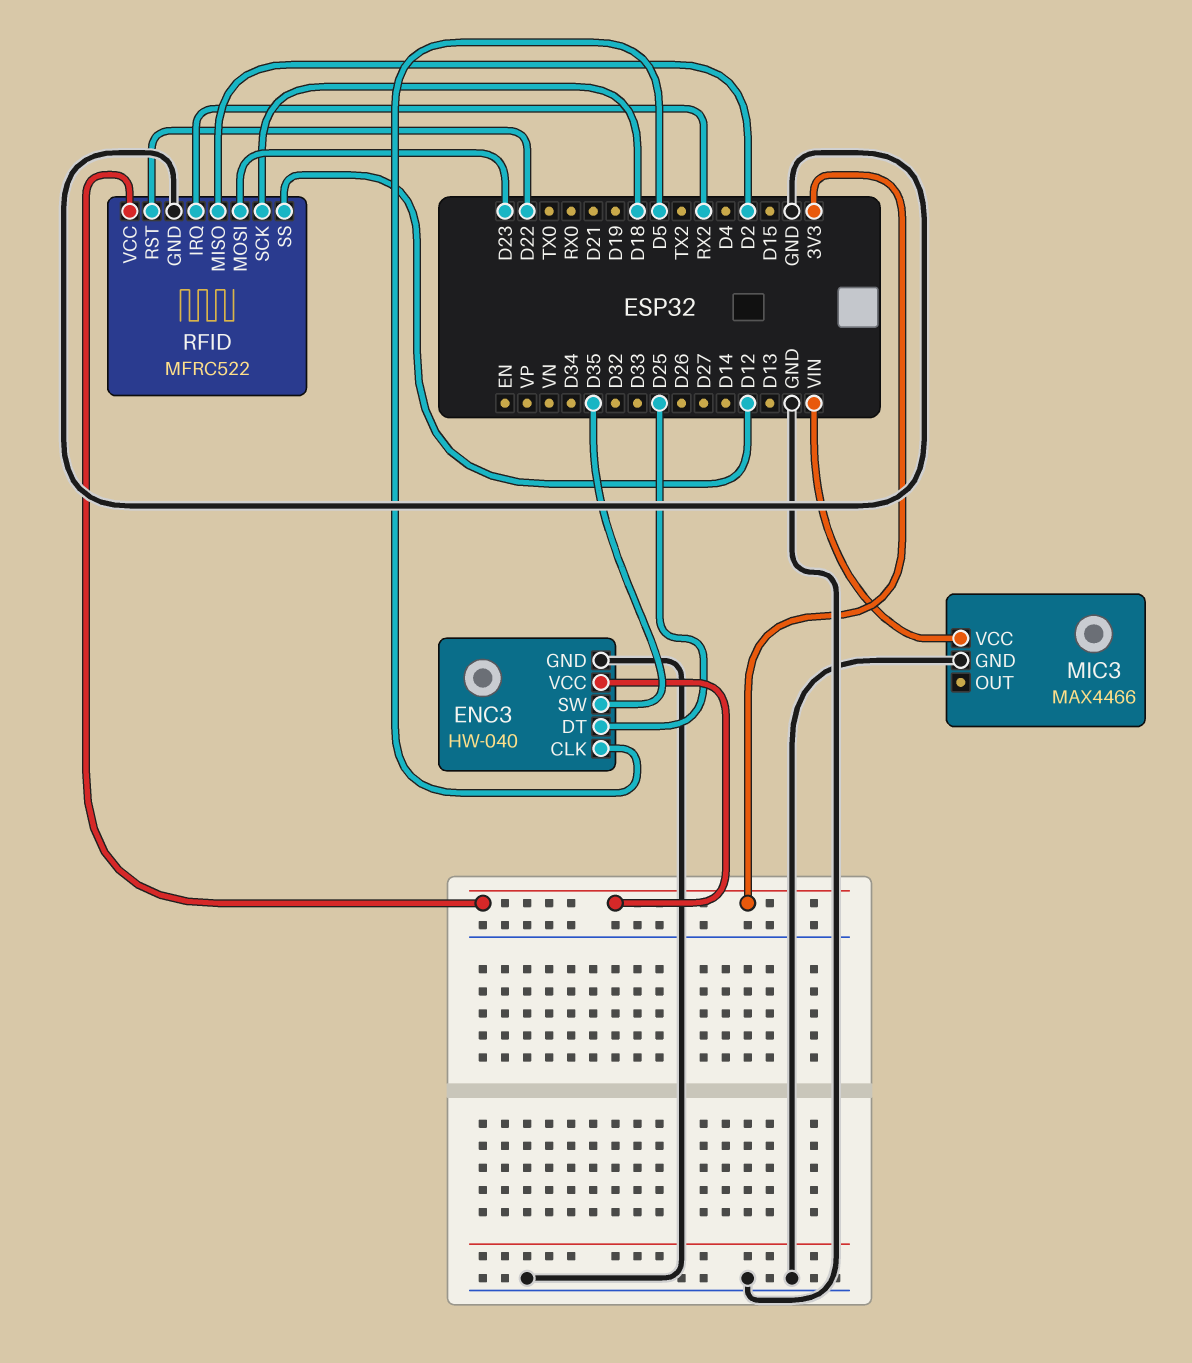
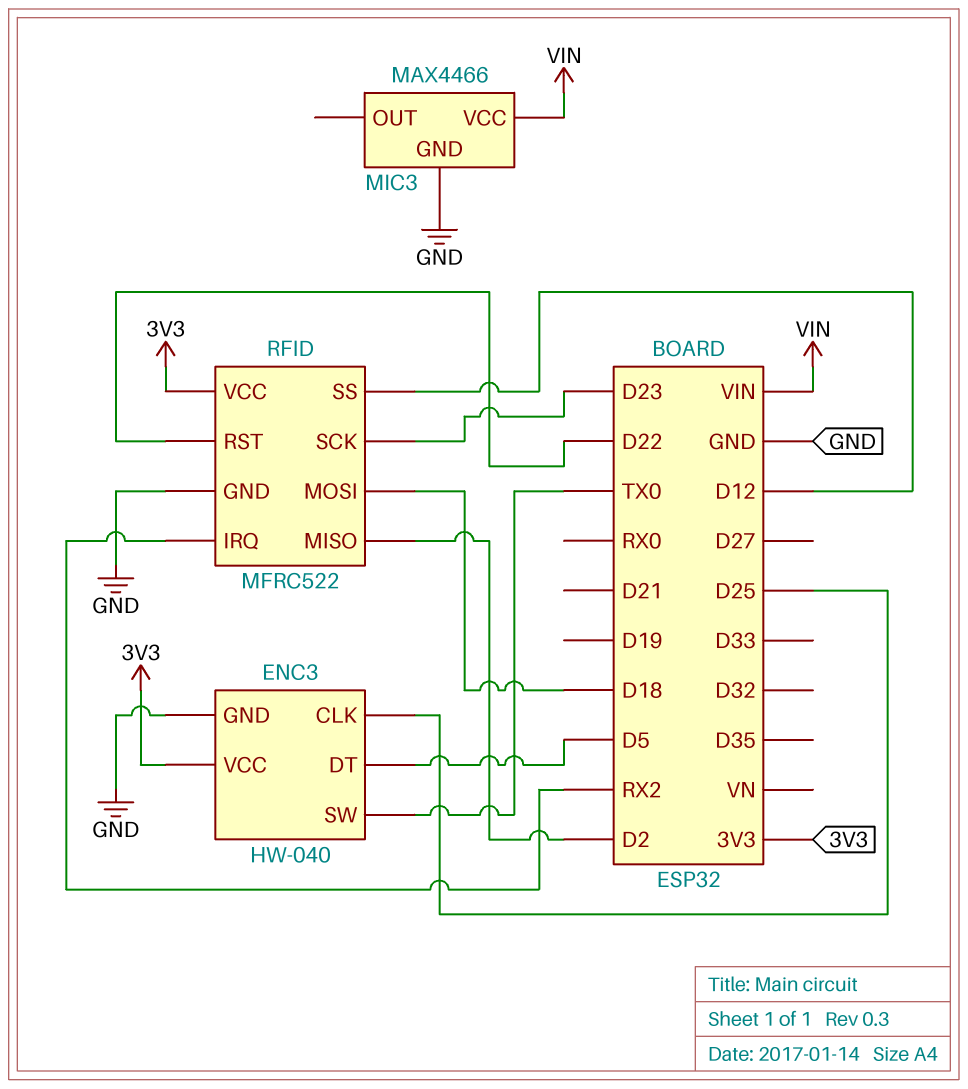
ENC3 pin CLK: D5 -> D25
ENC3 pin DT: D25 -> D5
ENC3 pin SW: D35 -> TX0
RFID pin MOSI: D23 -> D18
RFID pin SCK: D18 -> D23

